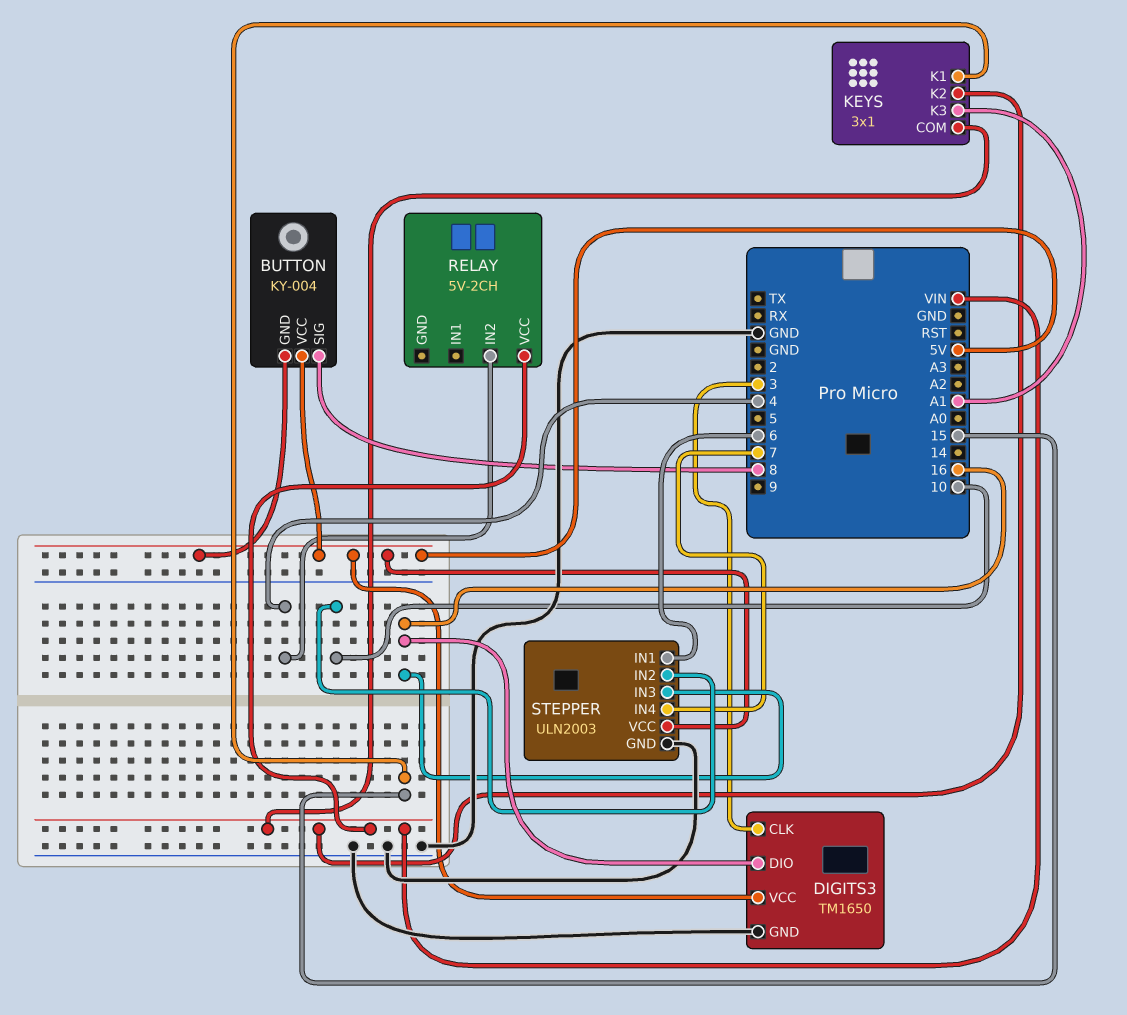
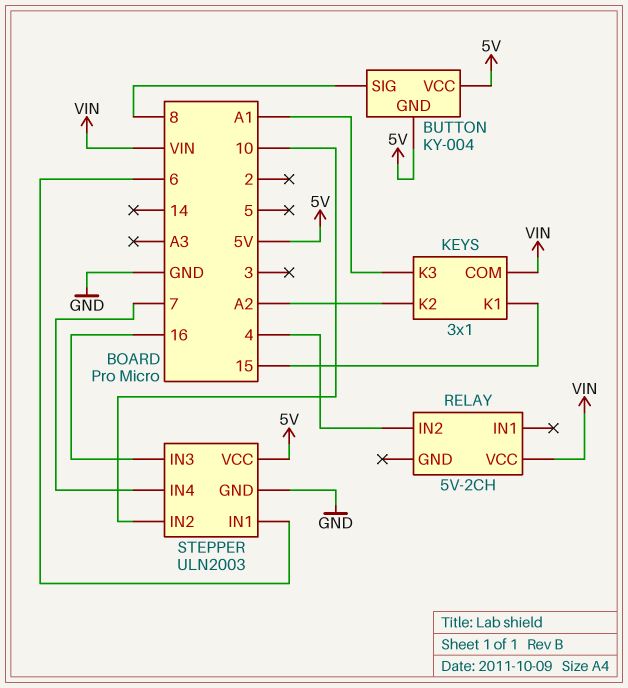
DIGITS3: TM1650 -> none
DIGITS3 pin CLK: 3 -> none
DIGITS3 pin DIO: 16 -> none
DIGITS3 pin GND: GND -> none
DIGITS3 pin VCC: 5V -> none
KEYS pin K2: VIN -> A2

